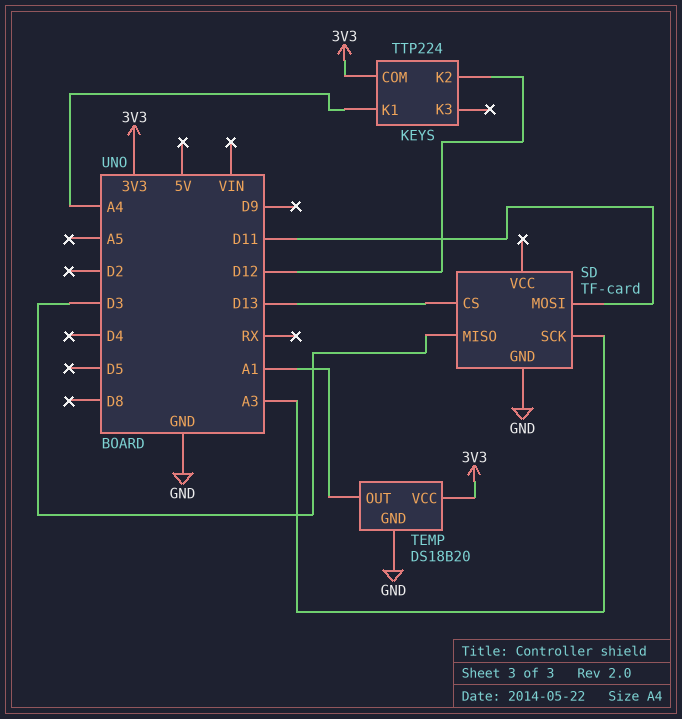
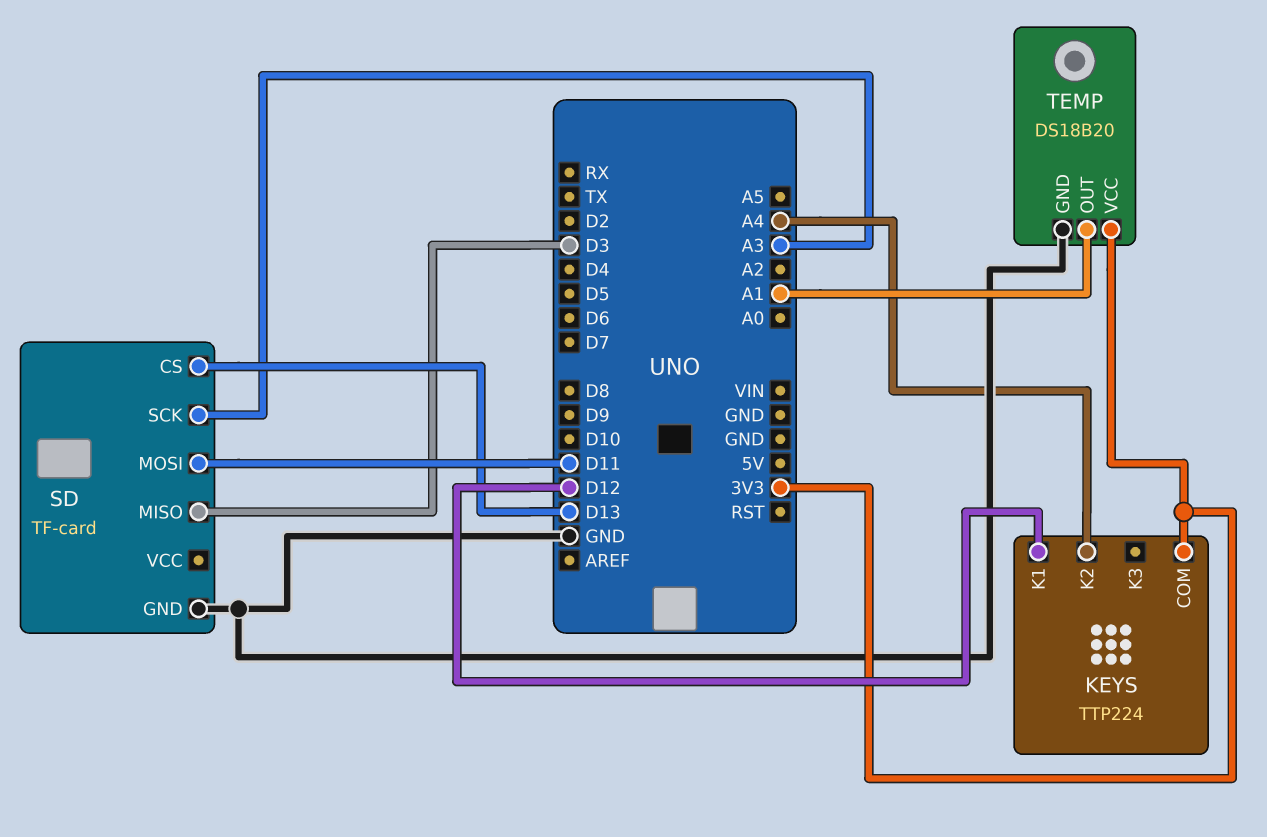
KEYS pin K1: A4 -> D12
KEYS pin K2: D12 -> A4

